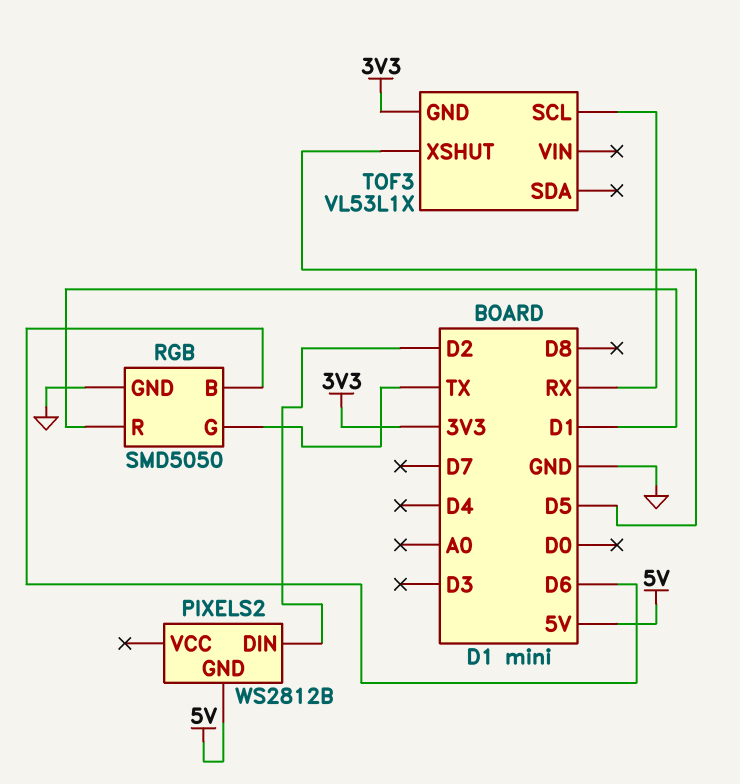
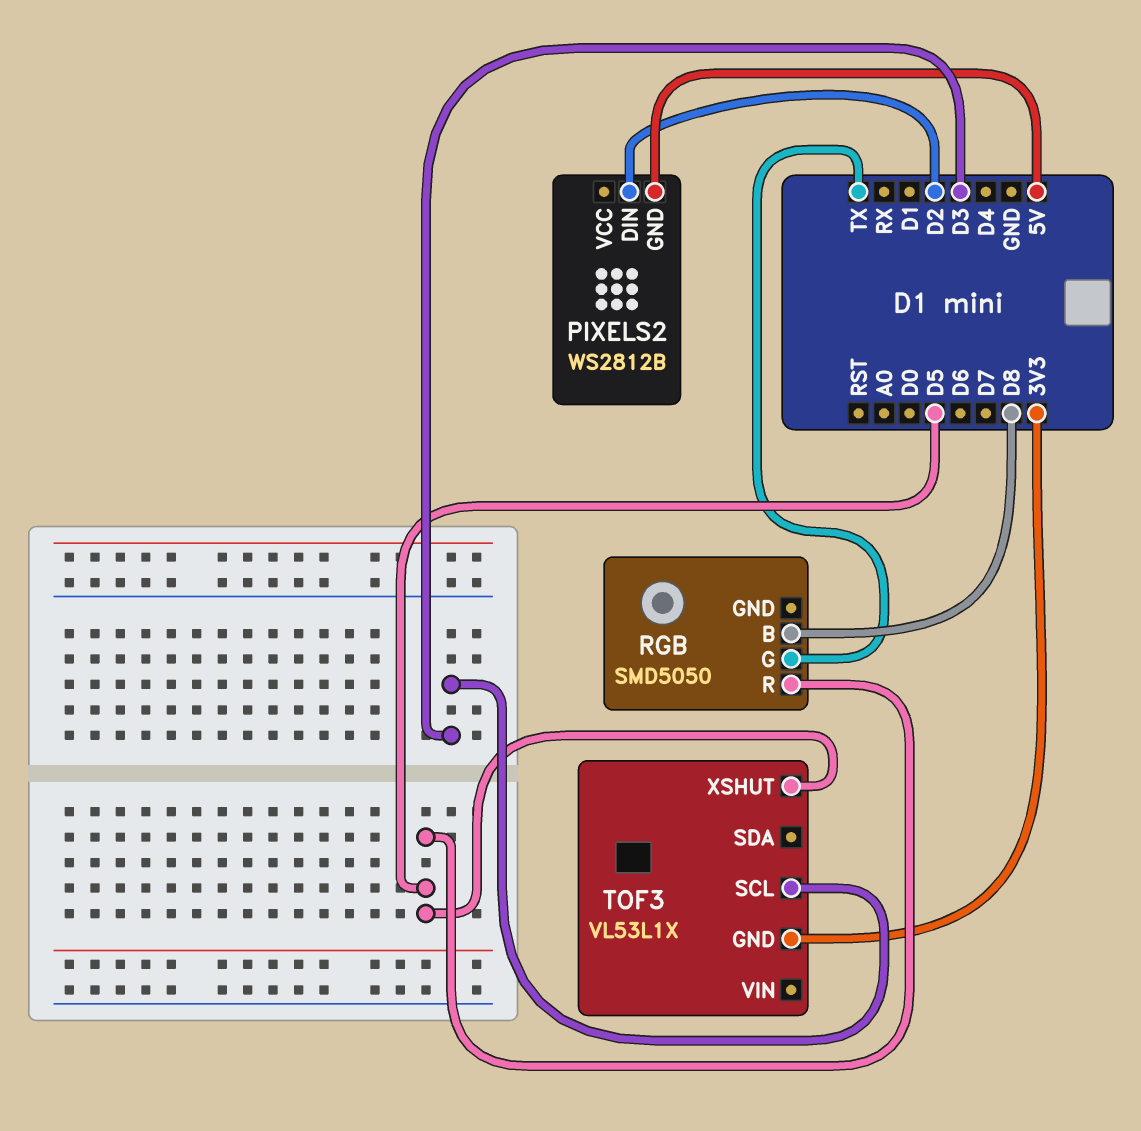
RGB pin B: D6 -> D8
RGB pin GND: GND -> none
RGB pin R: D1 -> D5
TOF3 pin SCL: RX -> D3

